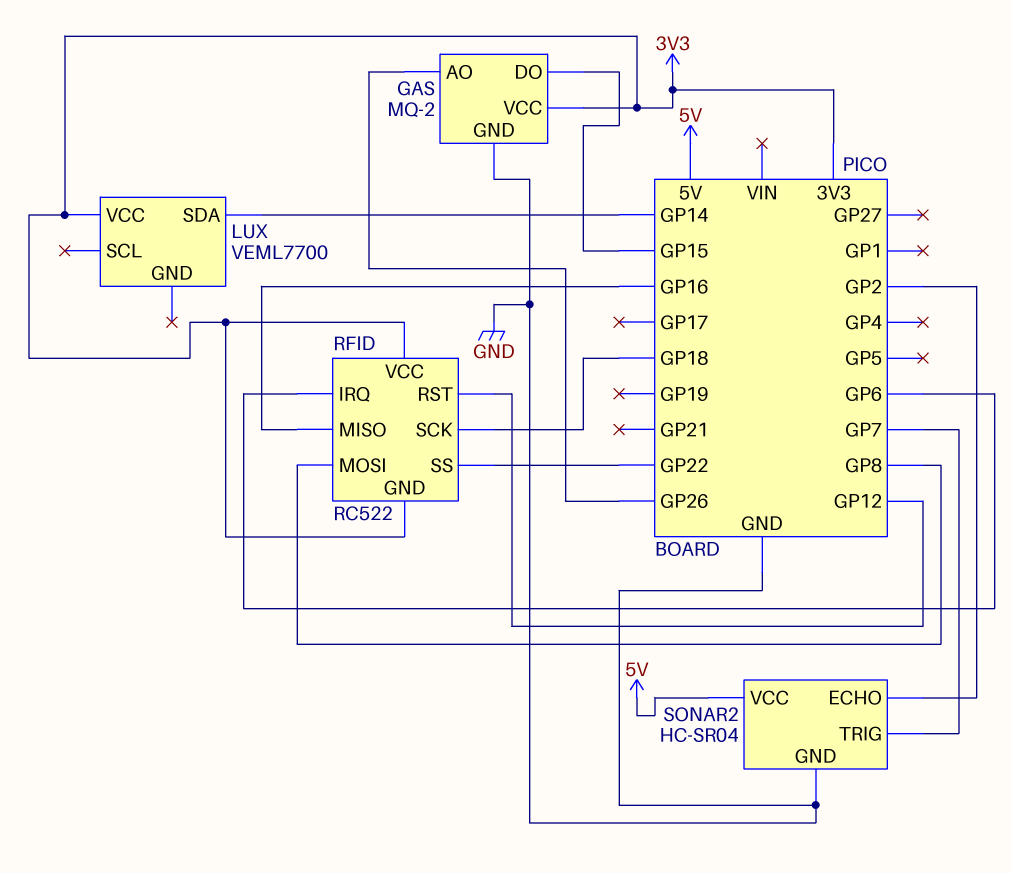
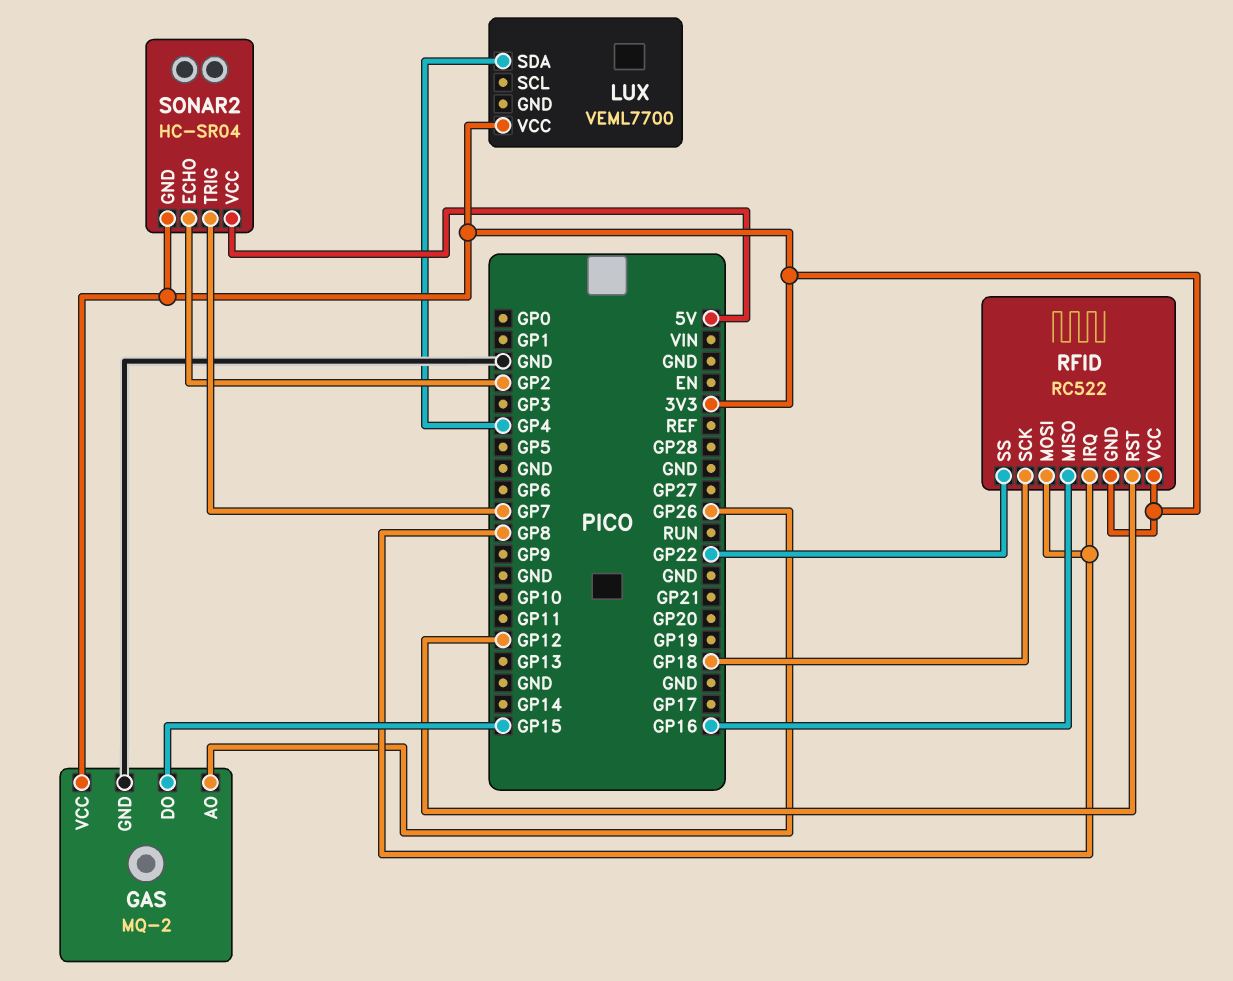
LUX pin SDA: GP14 -> GP4
RFID pin IRQ: GP6 -> GP8
SONAR2 pin GND: GND -> 3V3

